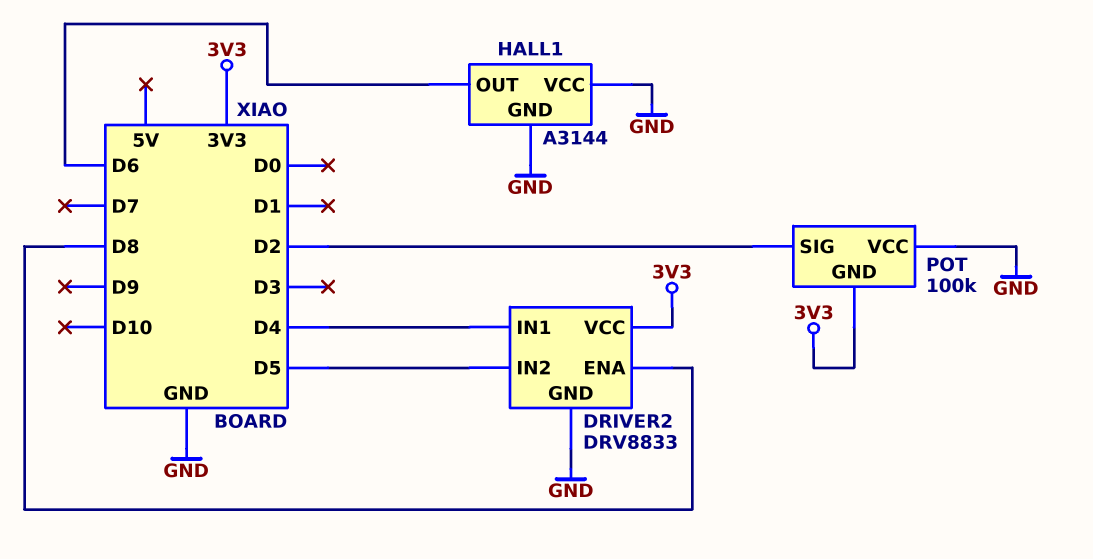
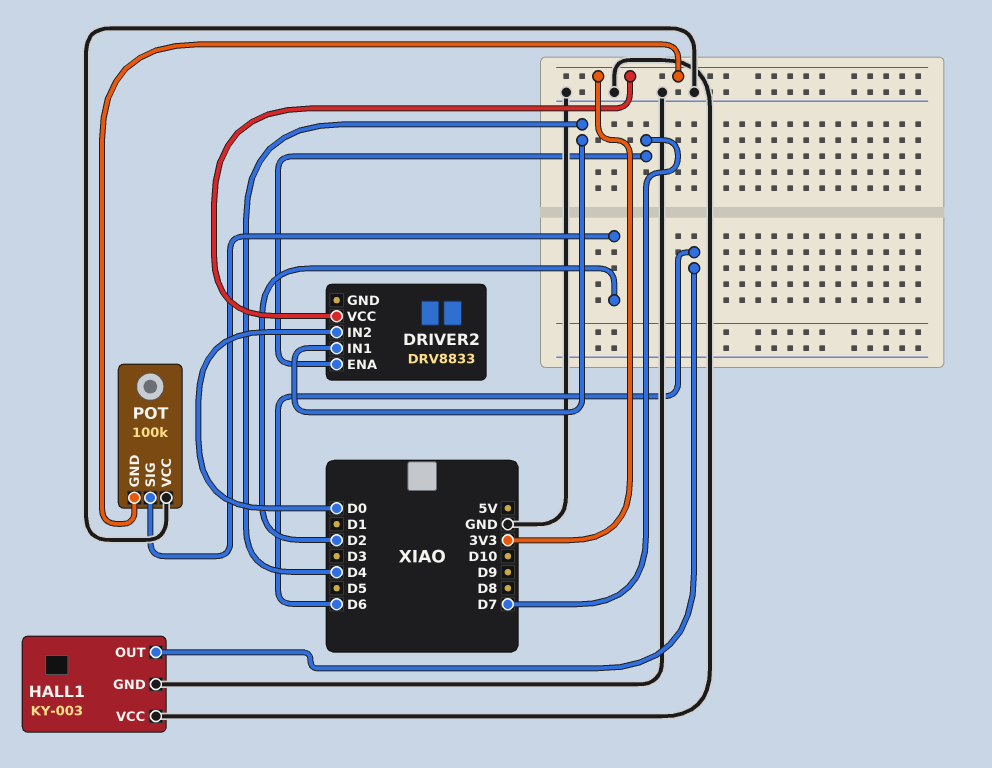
DRIVER2 pin ENA: D8 -> D7
DRIVER2 pin GND: GND -> none
DRIVER2 pin IN2: D5 -> D0
HALL1: A3144 -> KY-003

